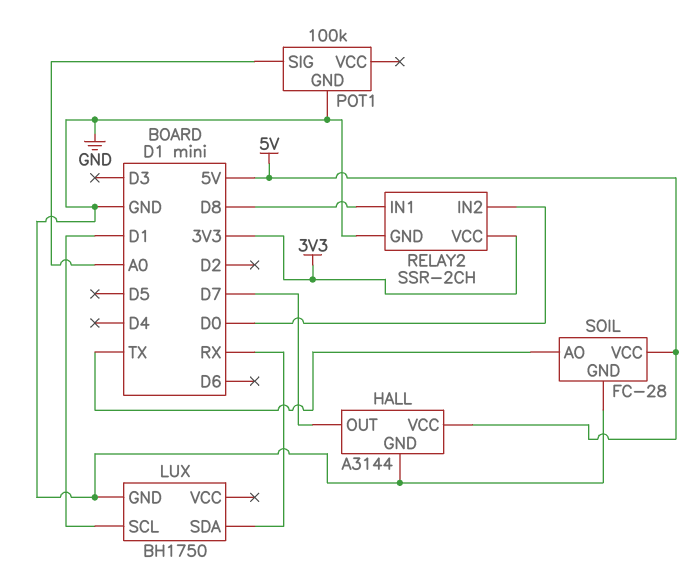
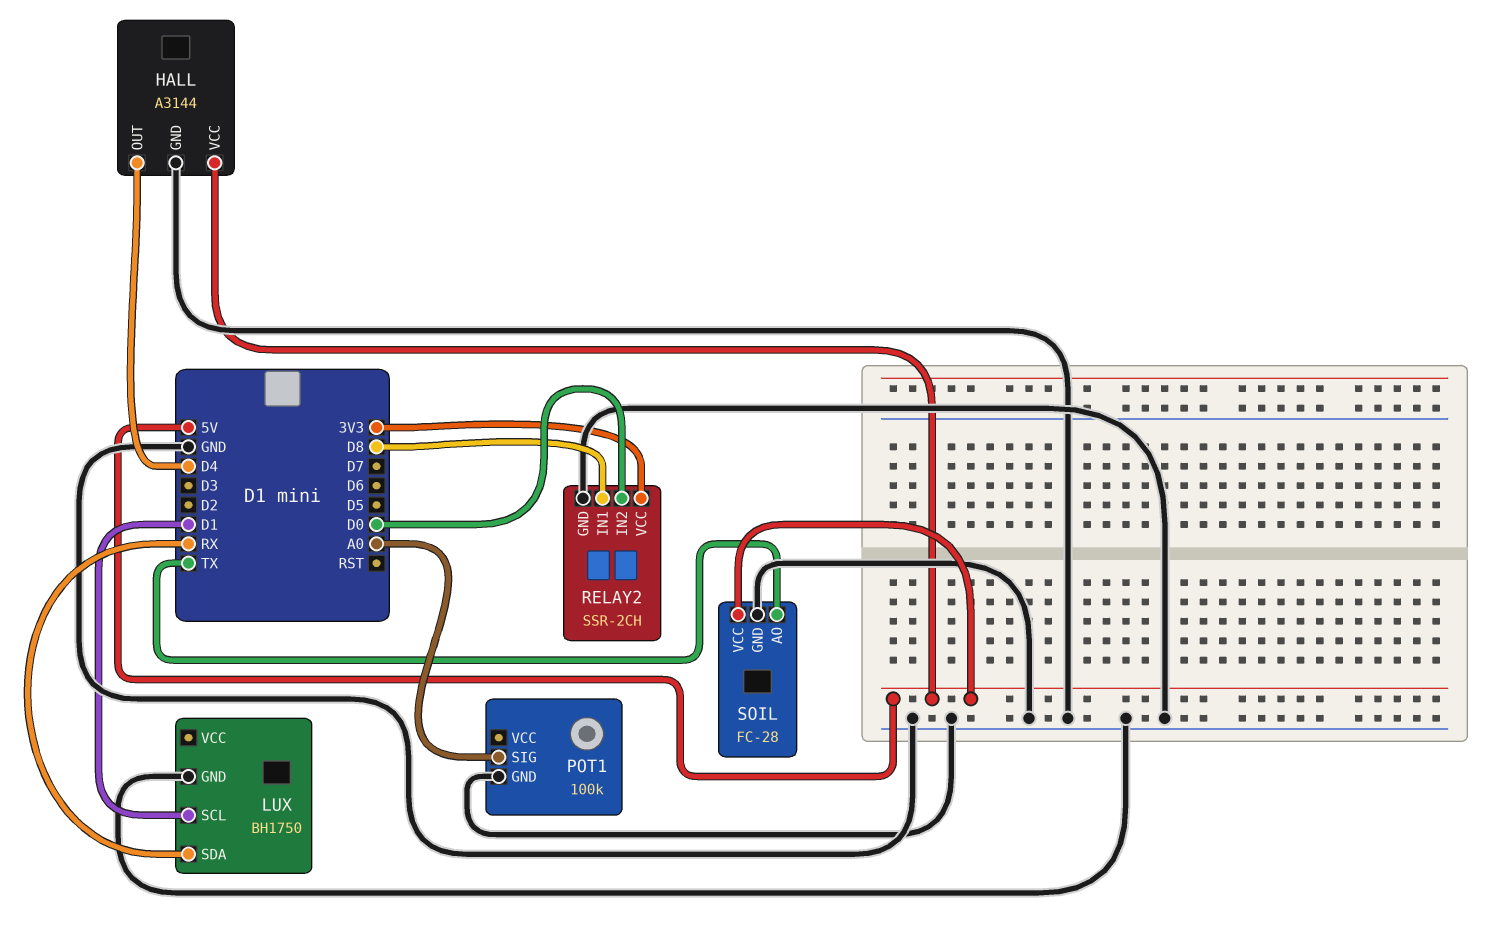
HALL pin OUT: D7 -> D4

